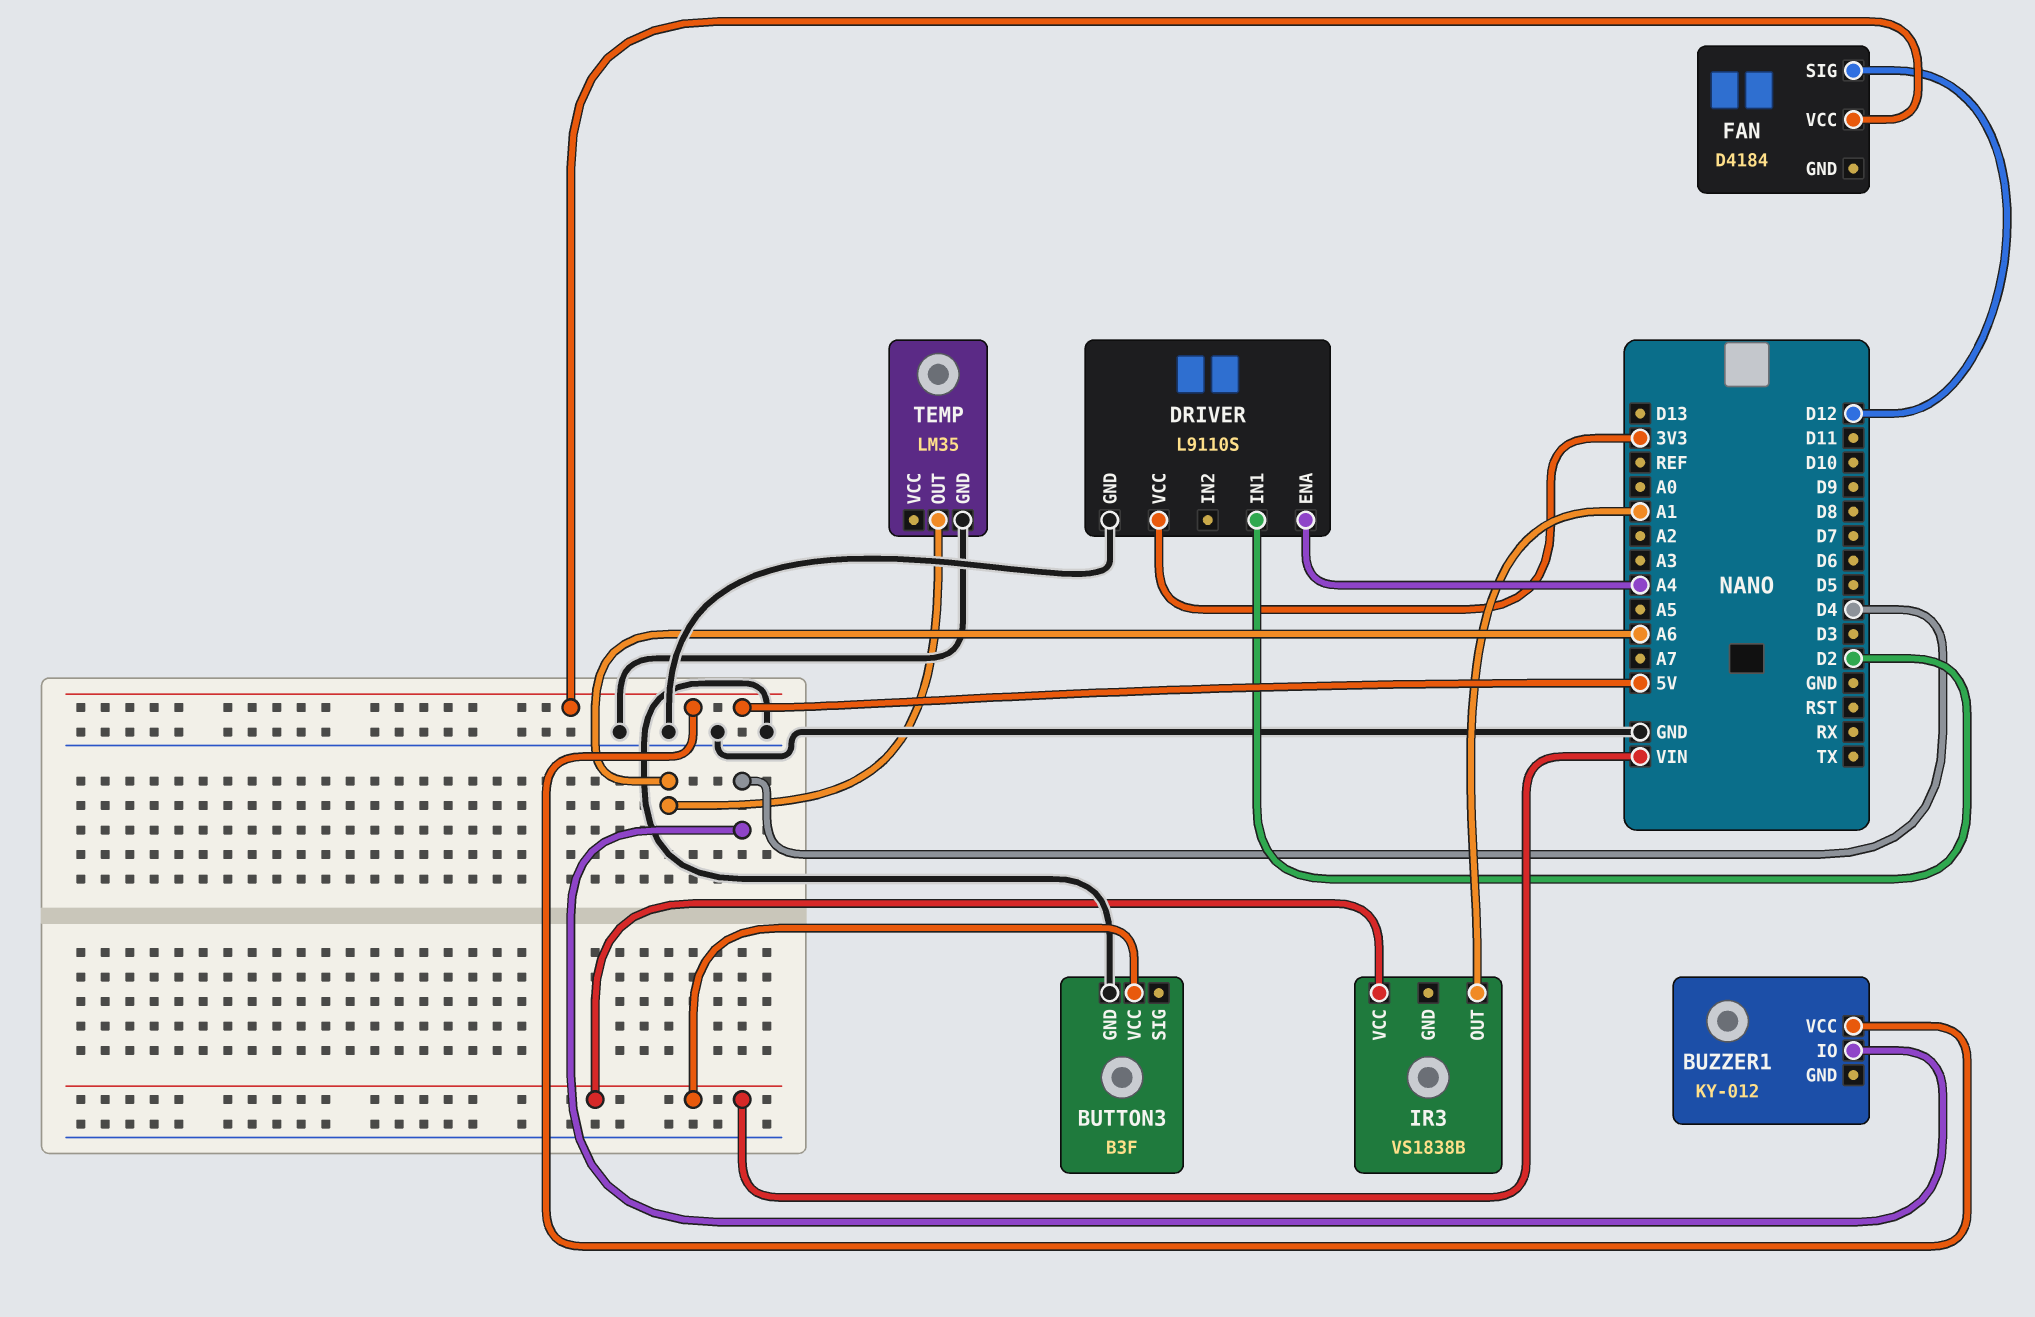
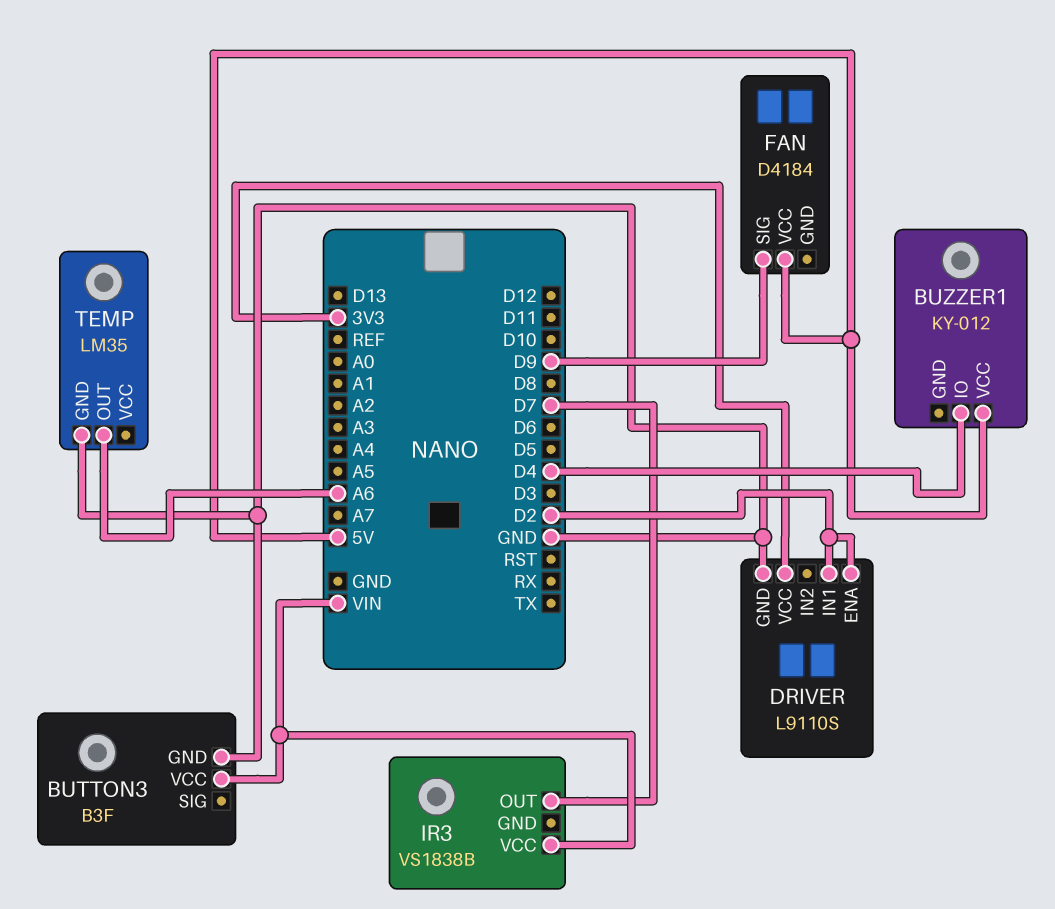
DRIVER pin ENA: A4 -> D2
FAN pin SIG: D12 -> D9
IR3 pin OUT: A1 -> D7

